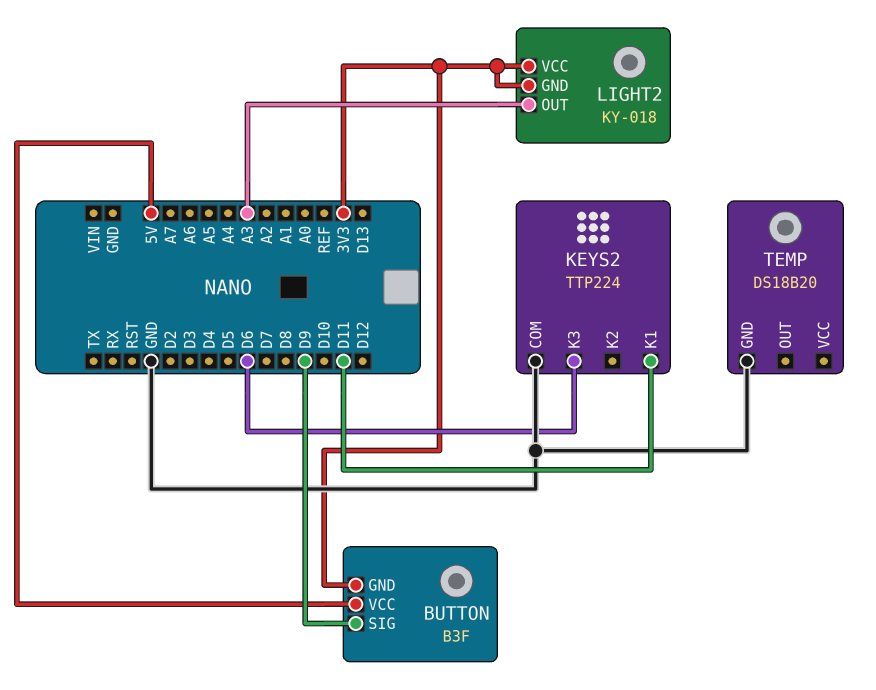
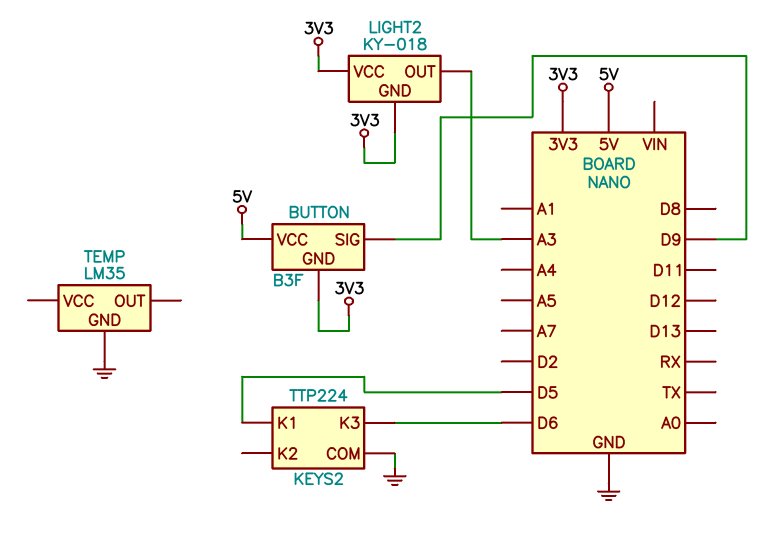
KEYS2 pin K1: D11 -> D5
TEMP: DS18B20 -> LM35

